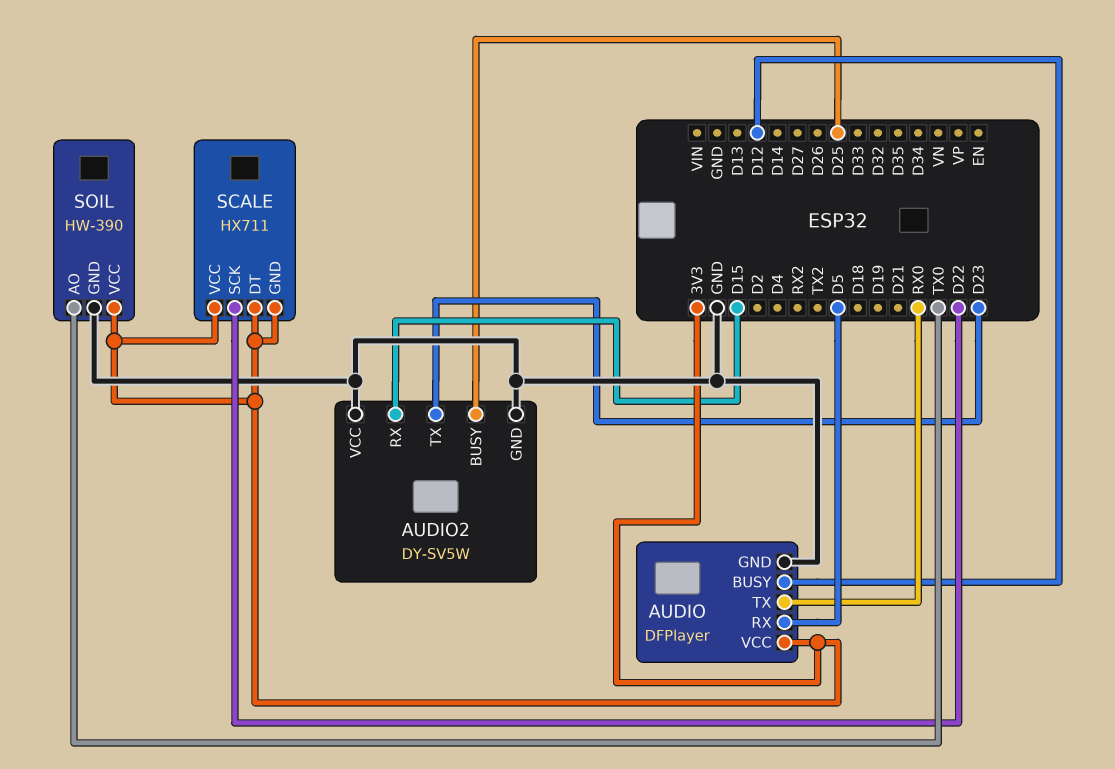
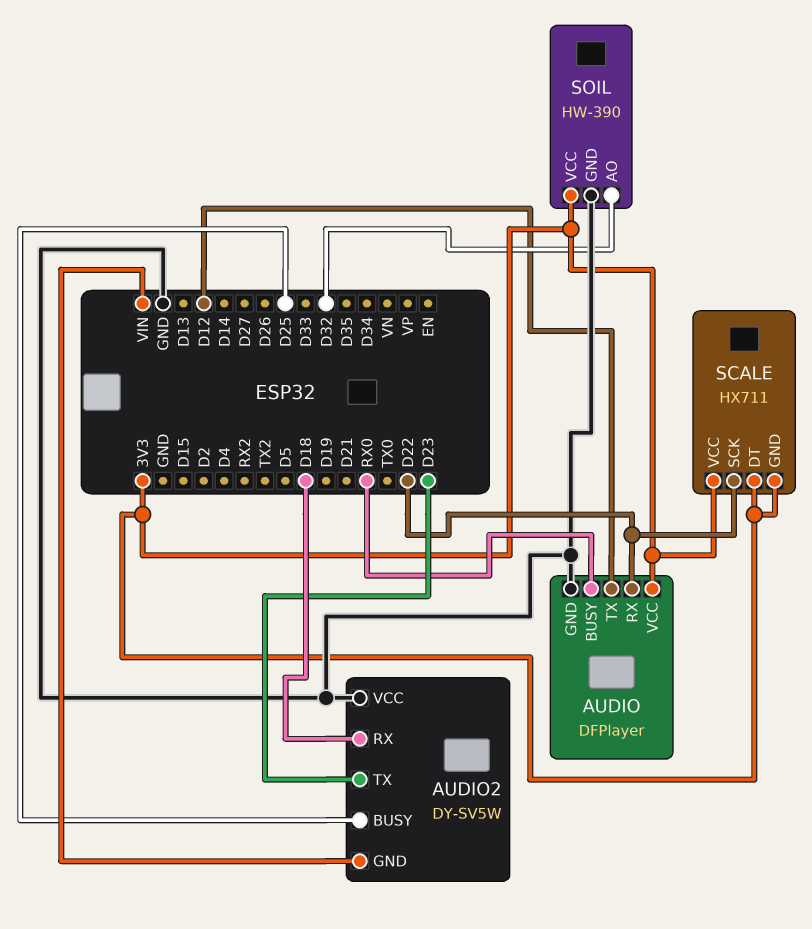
AUDIO pin BUSY: D12 -> RX0
AUDIO pin RX: D5 -> D22
AUDIO pin TX: RX0 -> D12
AUDIO2 pin GND: GND -> VIN
AUDIO2 pin RX: D15 -> D18
SOIL pin AO: TX0 -> D32

